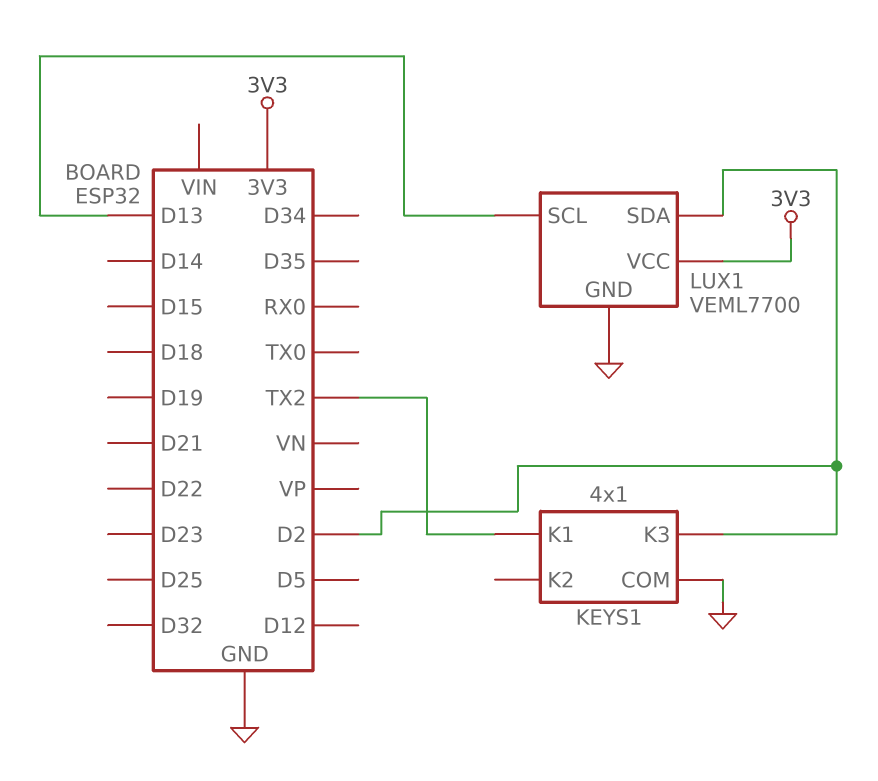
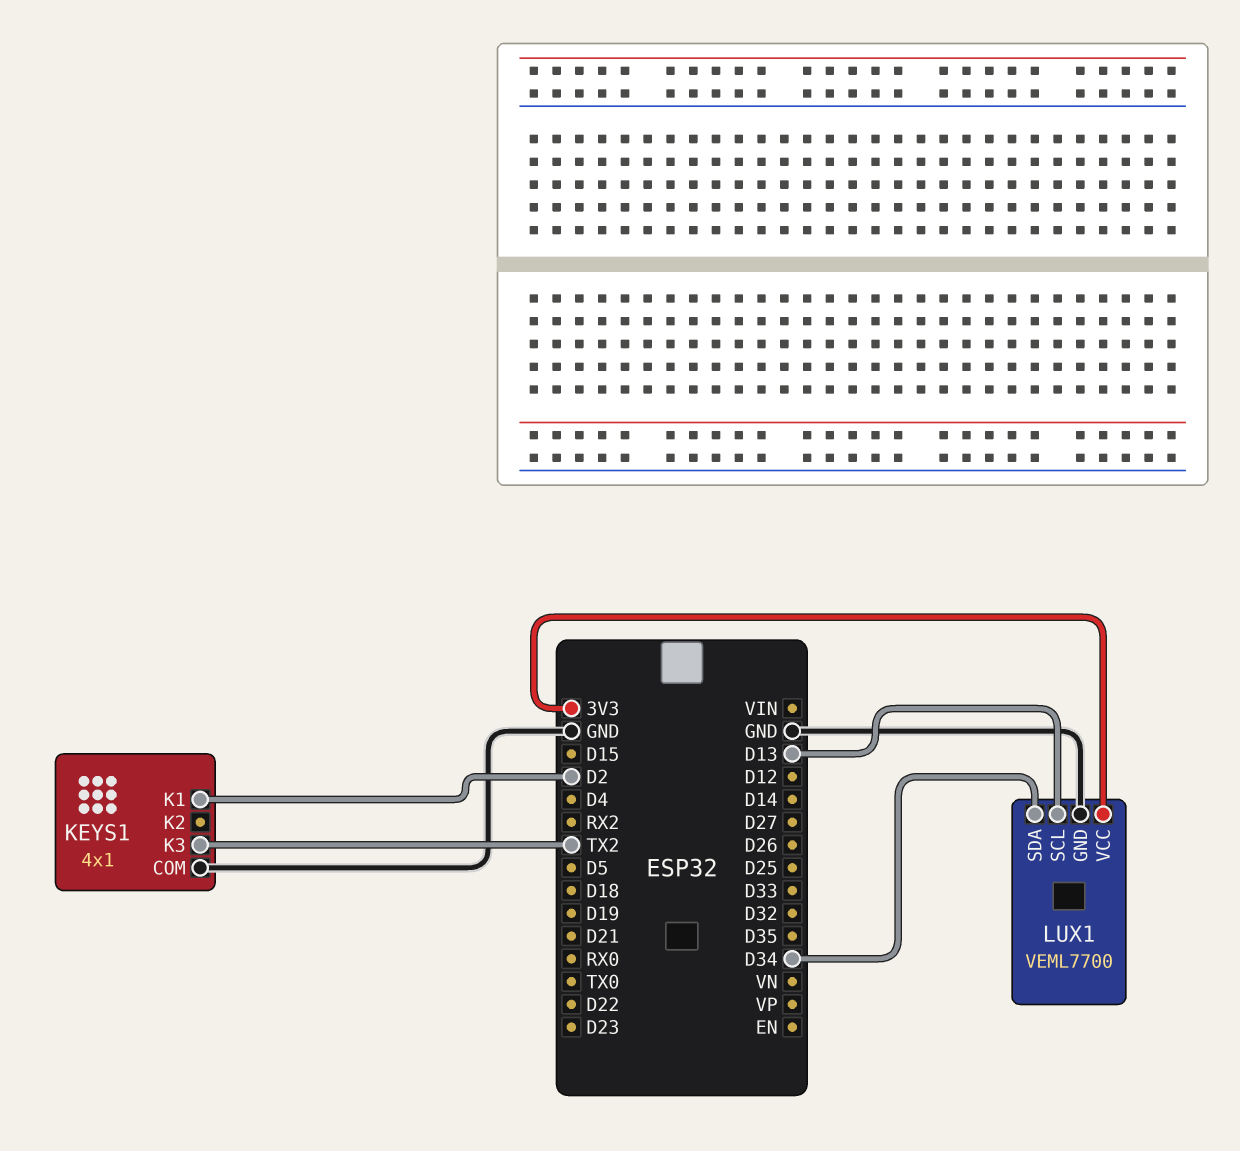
KEYS1 pin K1: TX2 -> D2
KEYS1 pin K3: D2 -> TX2
LUX1 pin SDA: D2 -> D34

